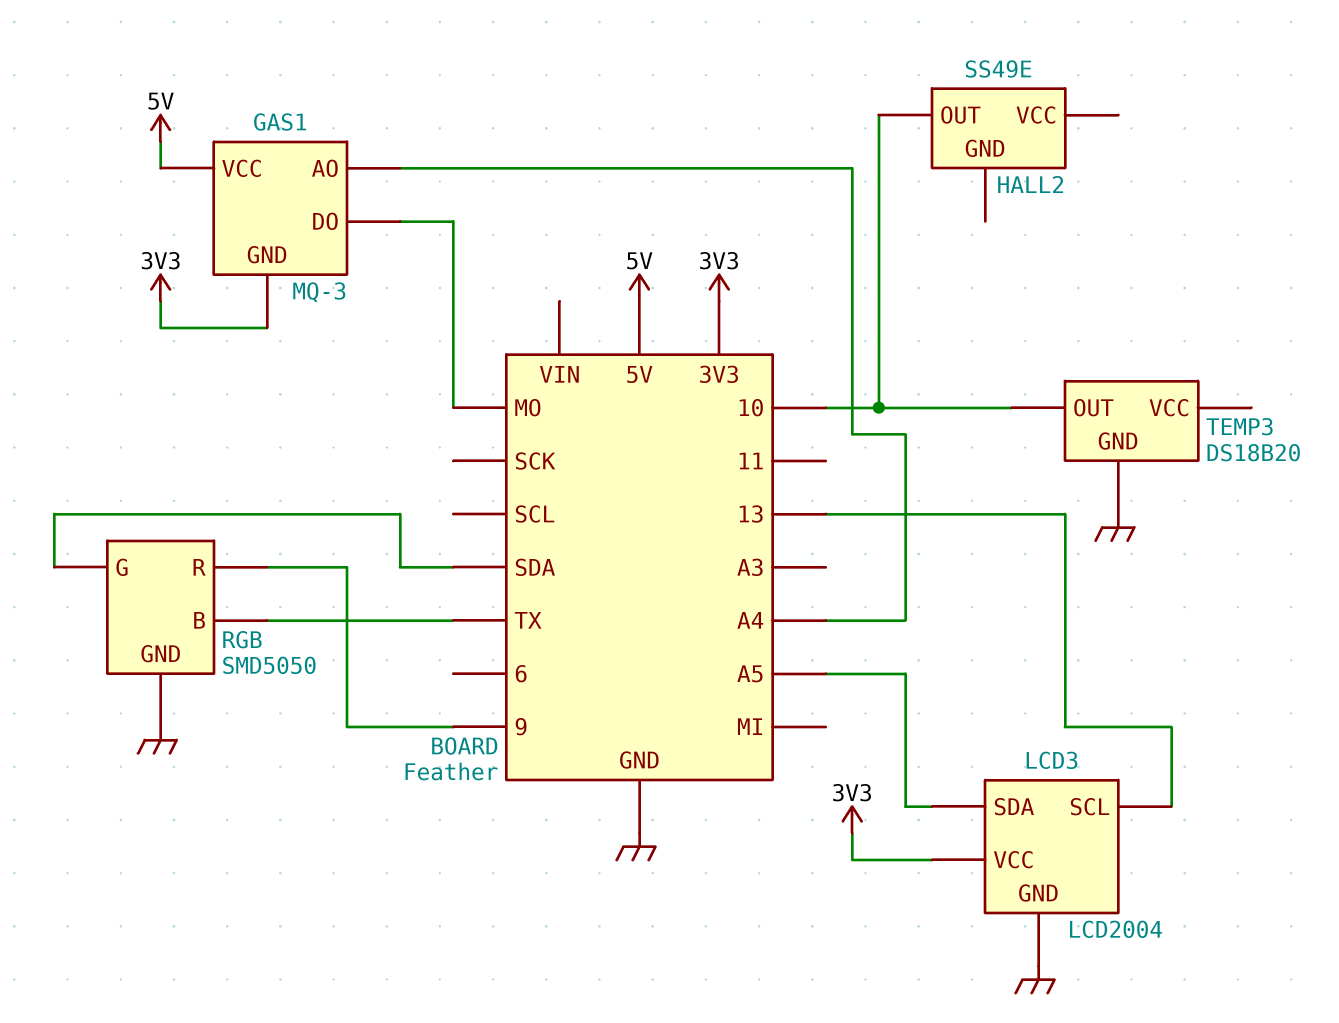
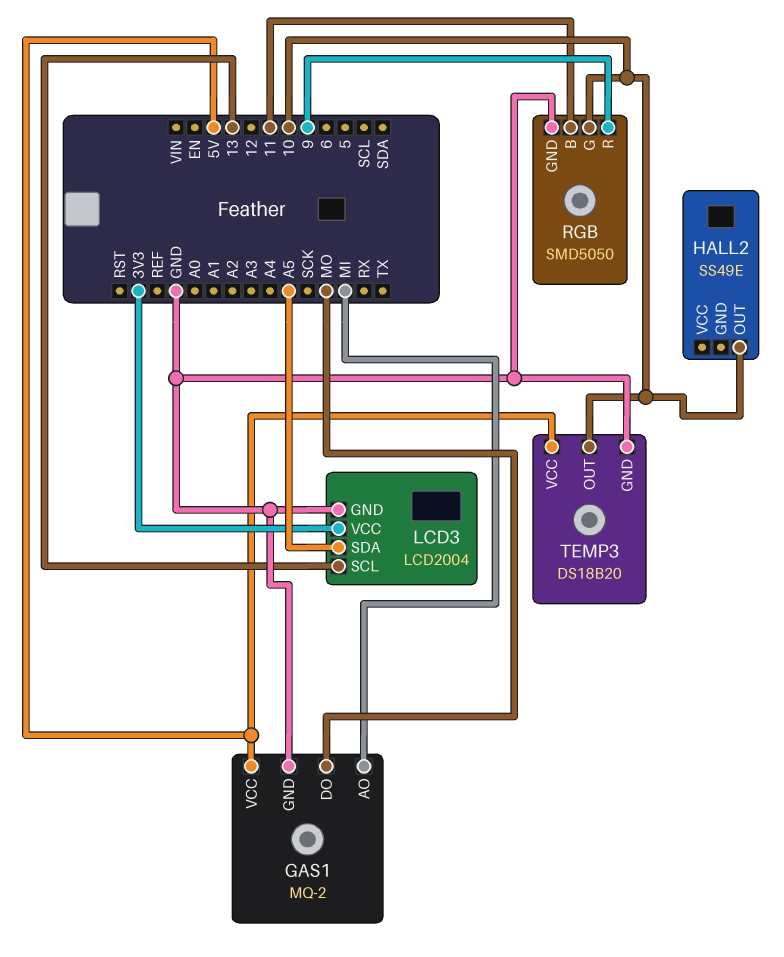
GAS1: MQ-3 -> MQ-2
GAS1 pin AO: A4 -> MI
GAS1 pin GND: 3V3 -> GND
RGB pin B: TX -> 11
RGB pin G: SDA -> 10
TEMP3 pin VCC: none -> 5V

